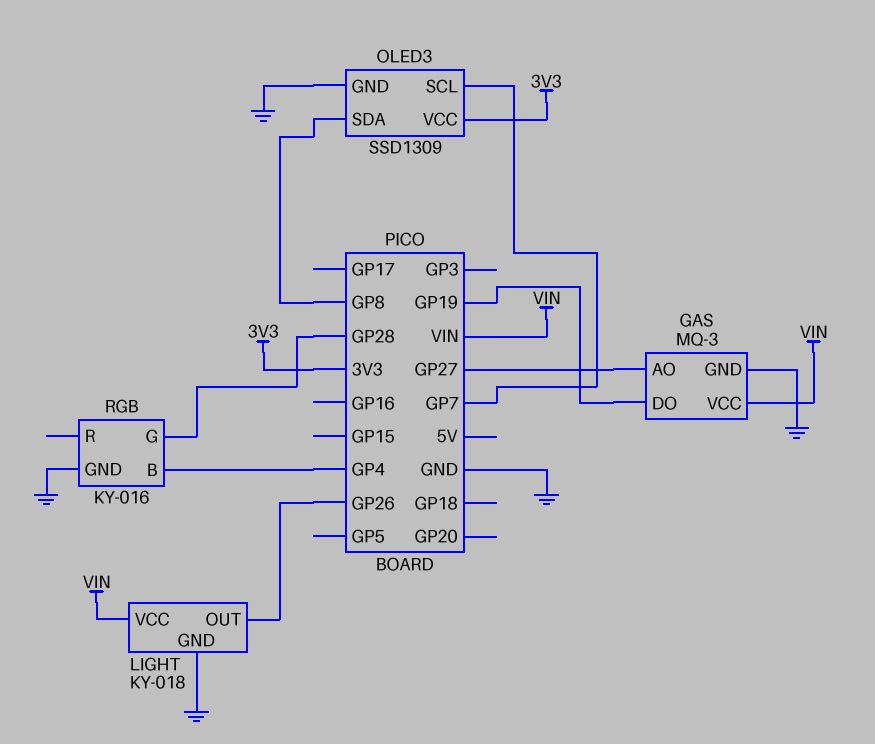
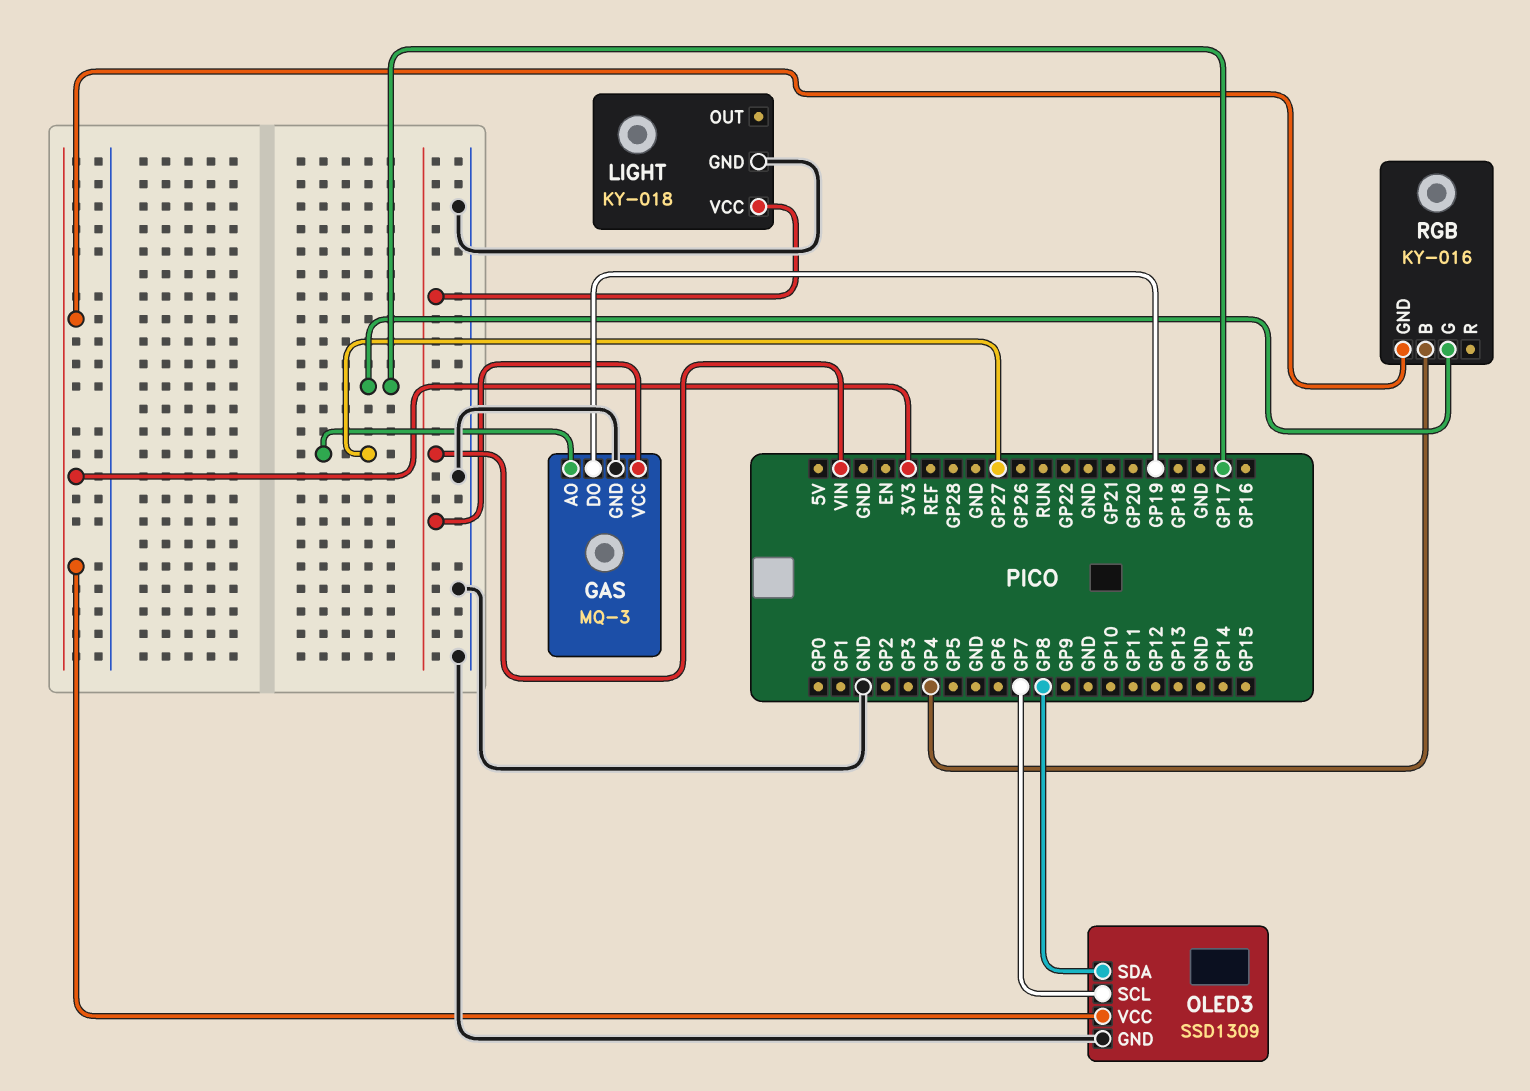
LIGHT pin OUT: GP26 -> none
RGB pin G: GP28 -> GP17
RGB pin GND: GND -> 3V3

